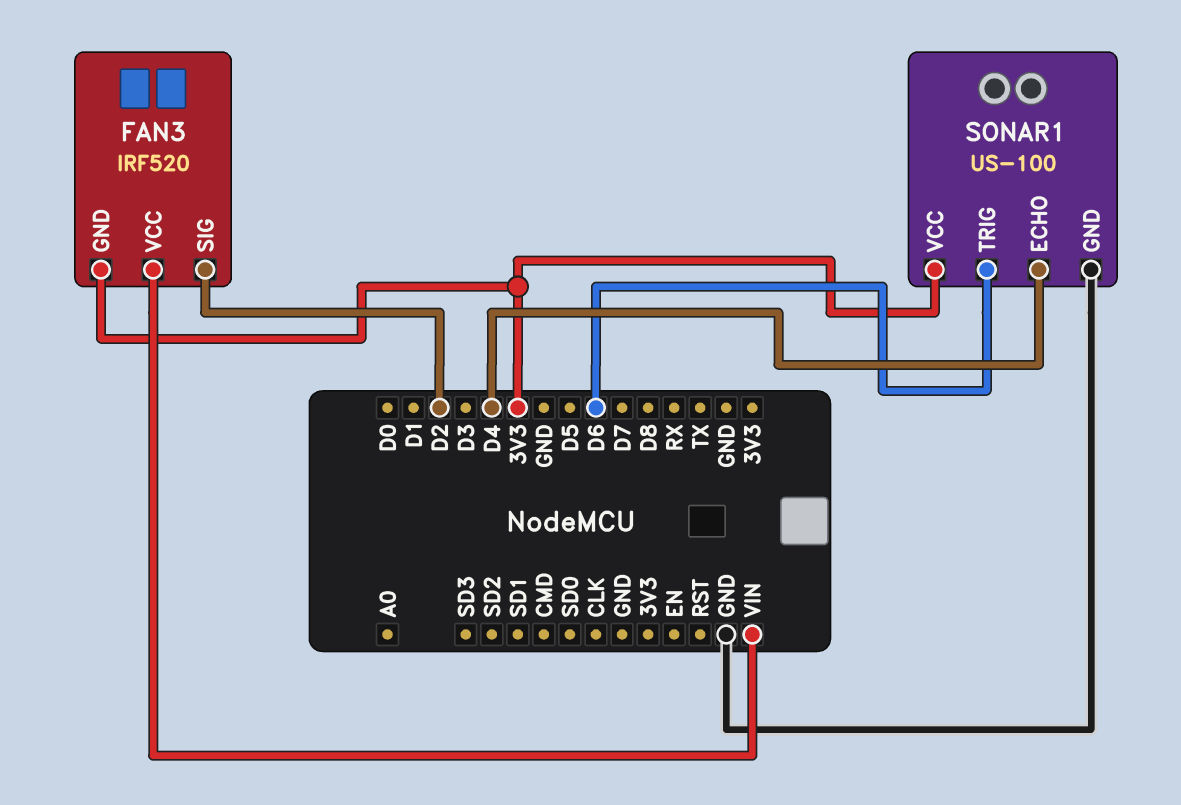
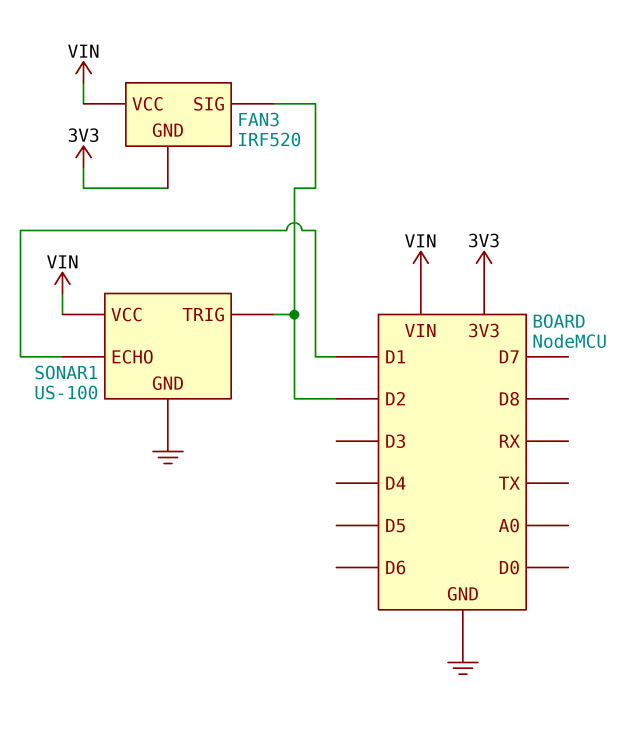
SONAR1 pin ECHO: D4 -> D1
SONAR1 pin TRIG: D6 -> D2
SONAR1 pin VCC: 3V3 -> VIN

